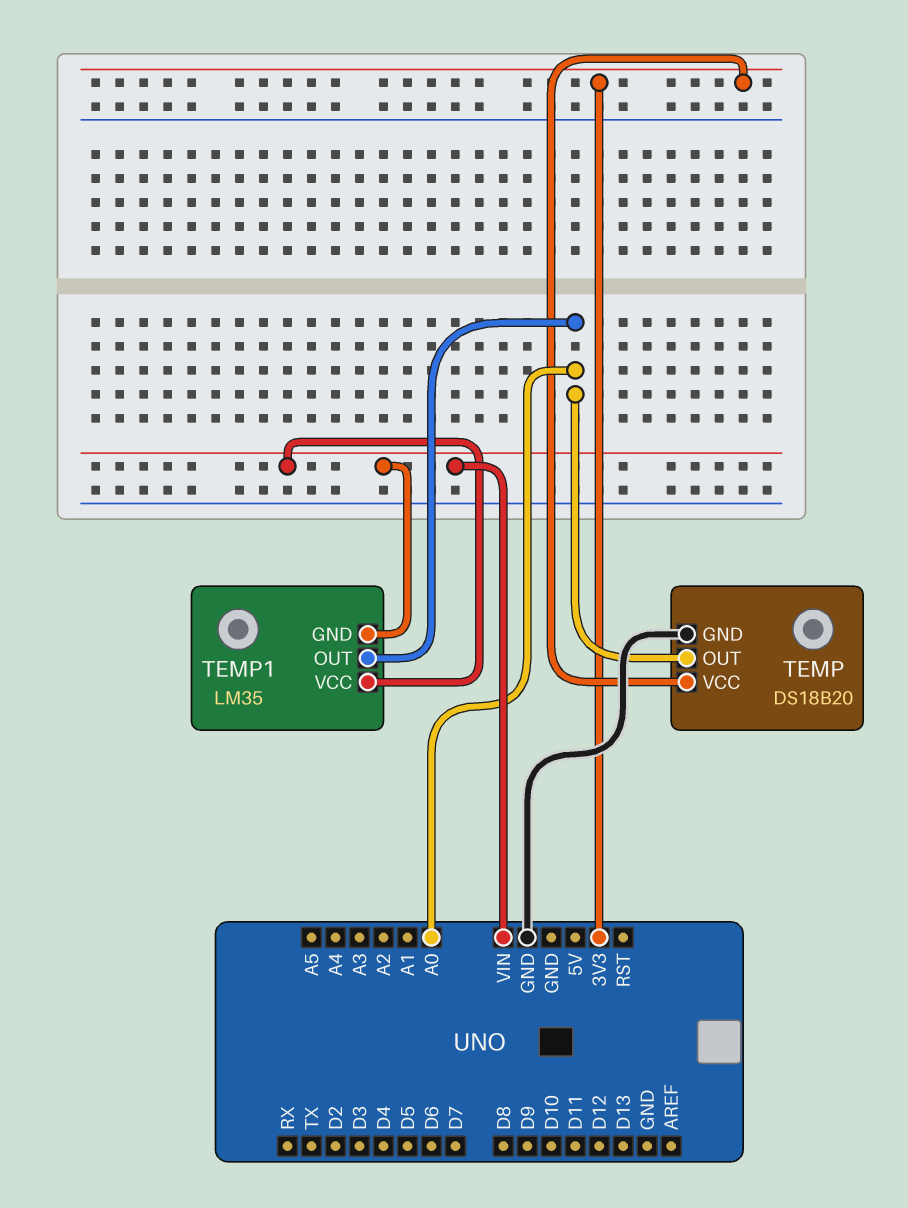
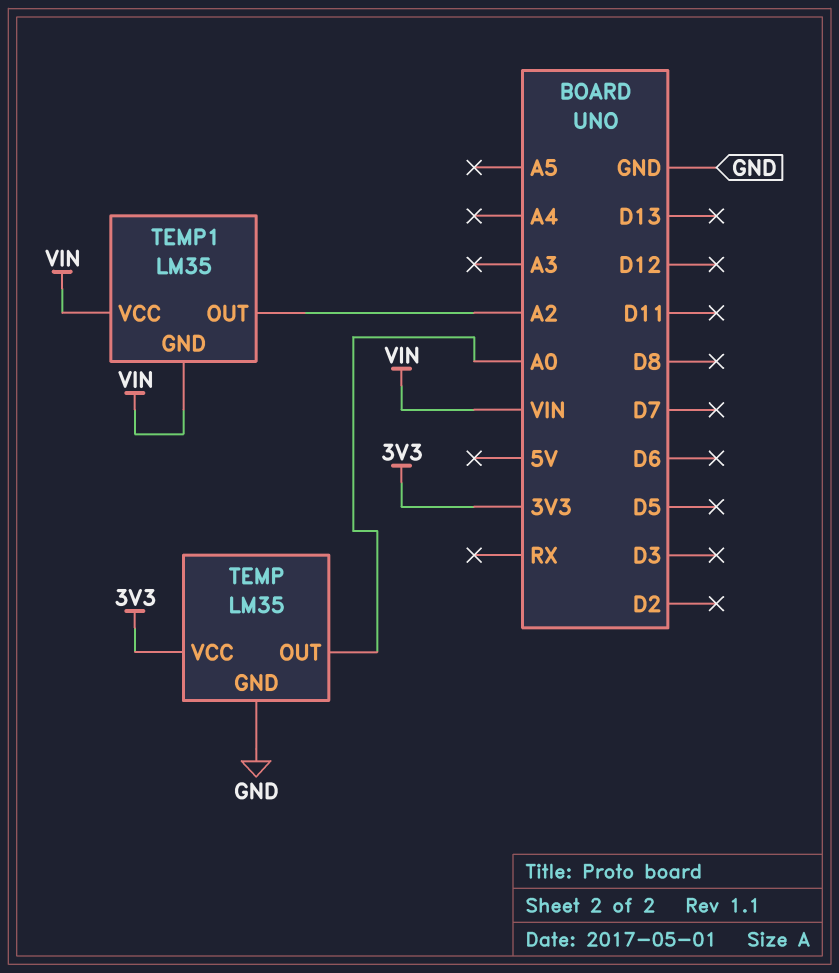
TEMP: DS18B20 -> LM35
TEMP1 pin OUT: A0 -> A2

